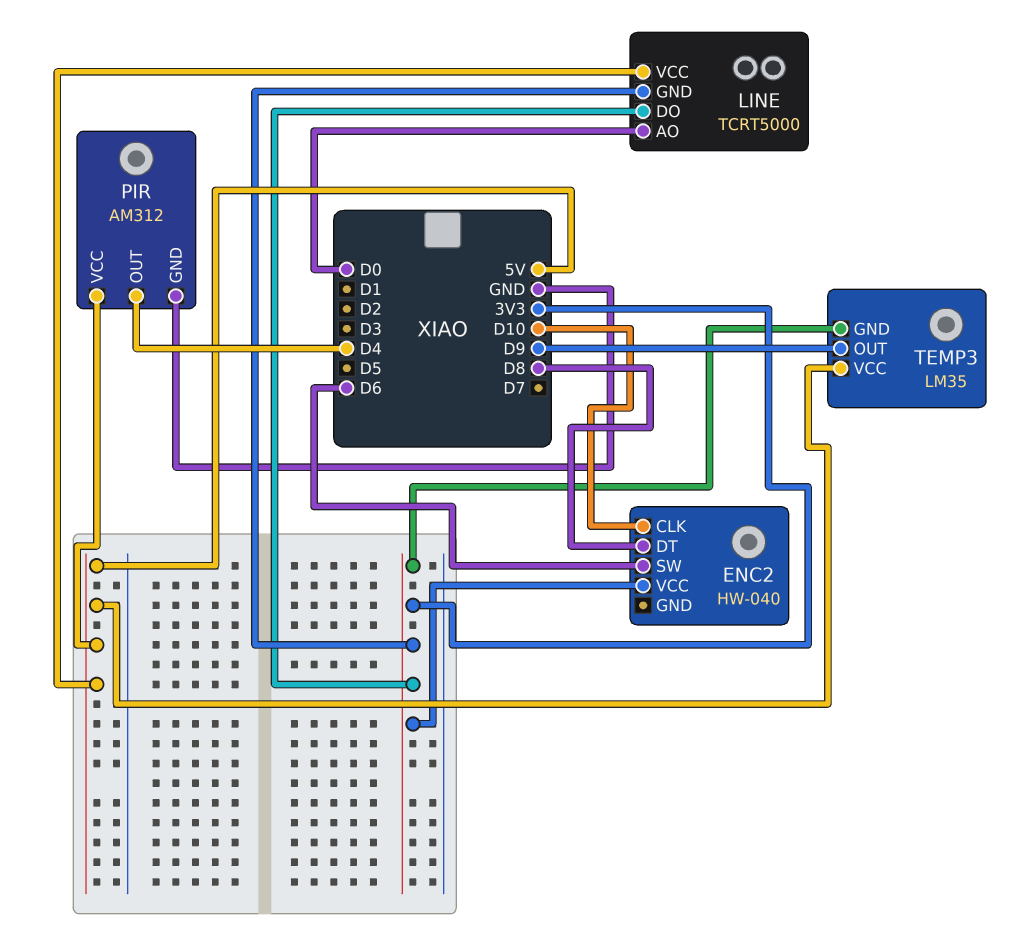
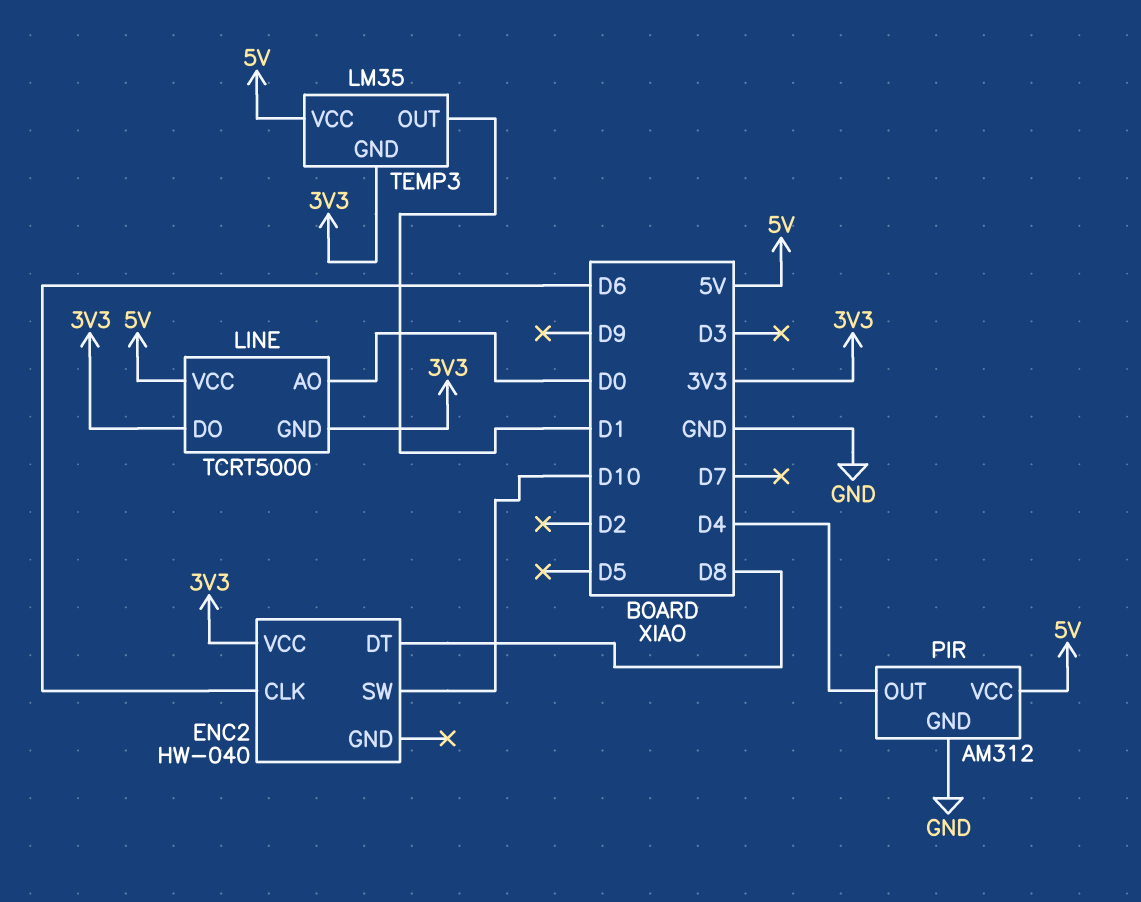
ENC2 pin CLK: D10 -> D6
ENC2 pin SW: D6 -> D10
TEMP3 pin OUT: D9 -> D1

